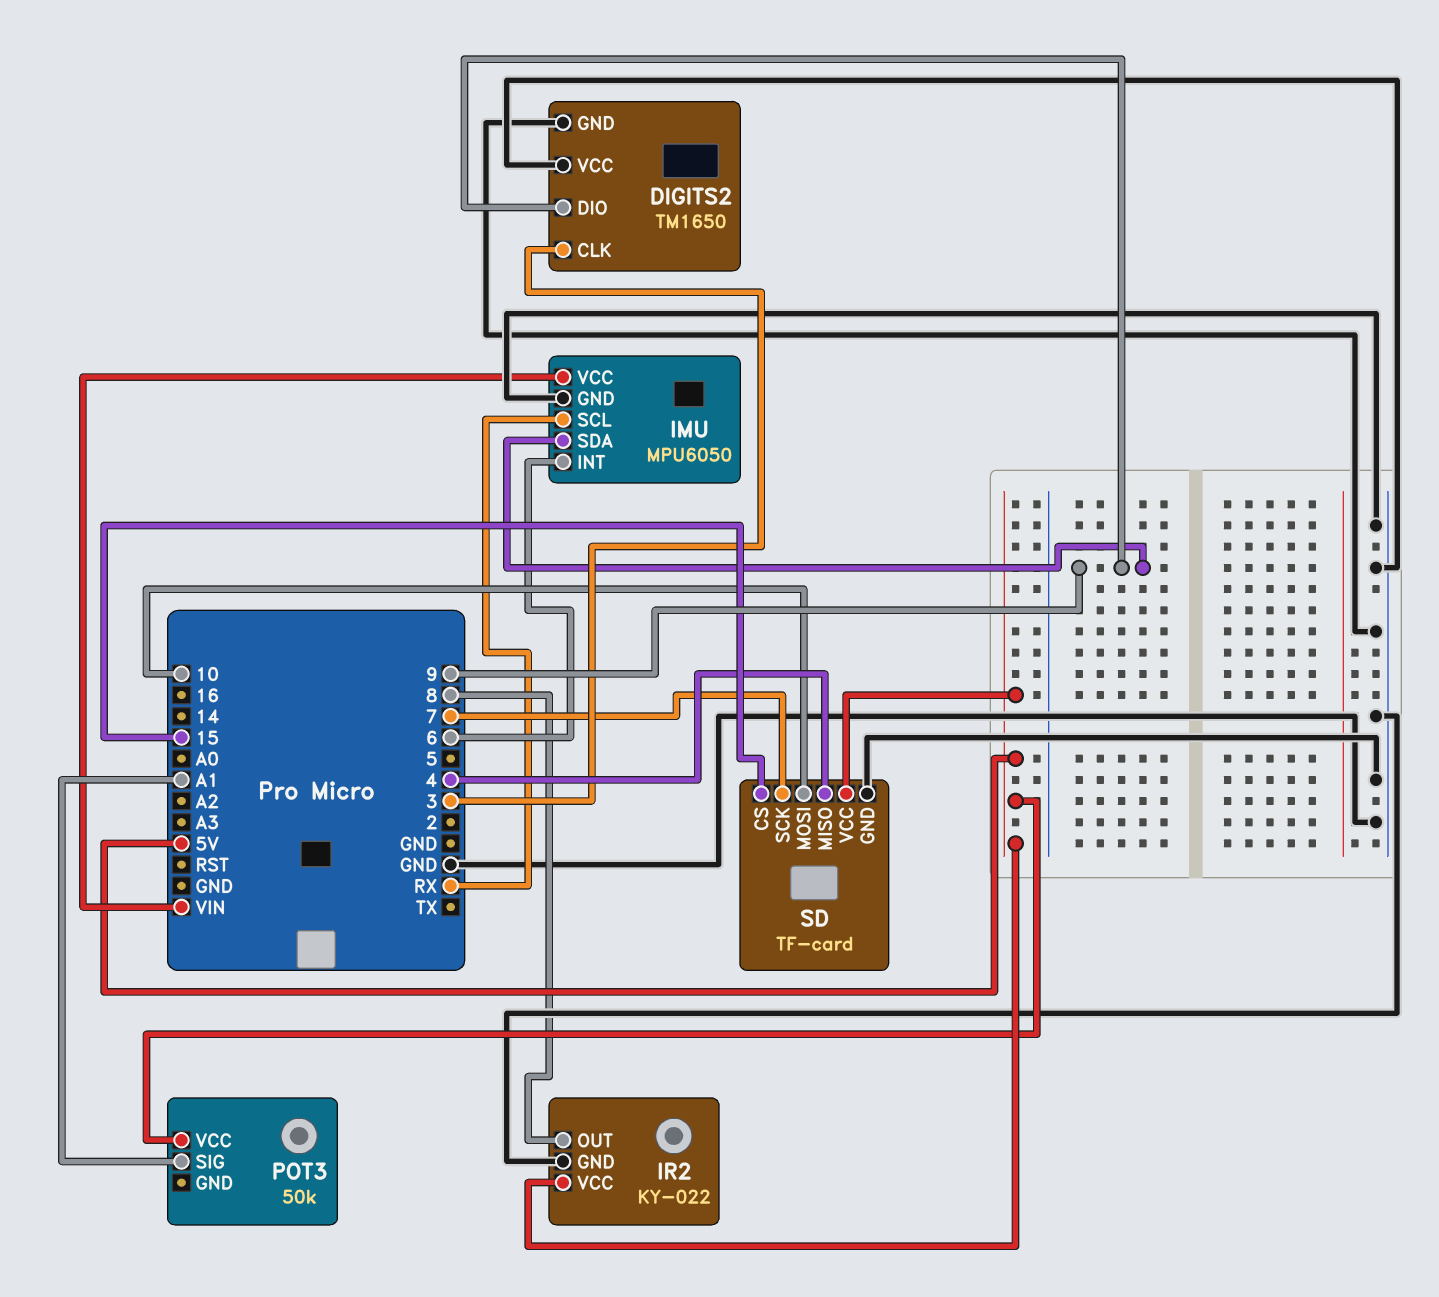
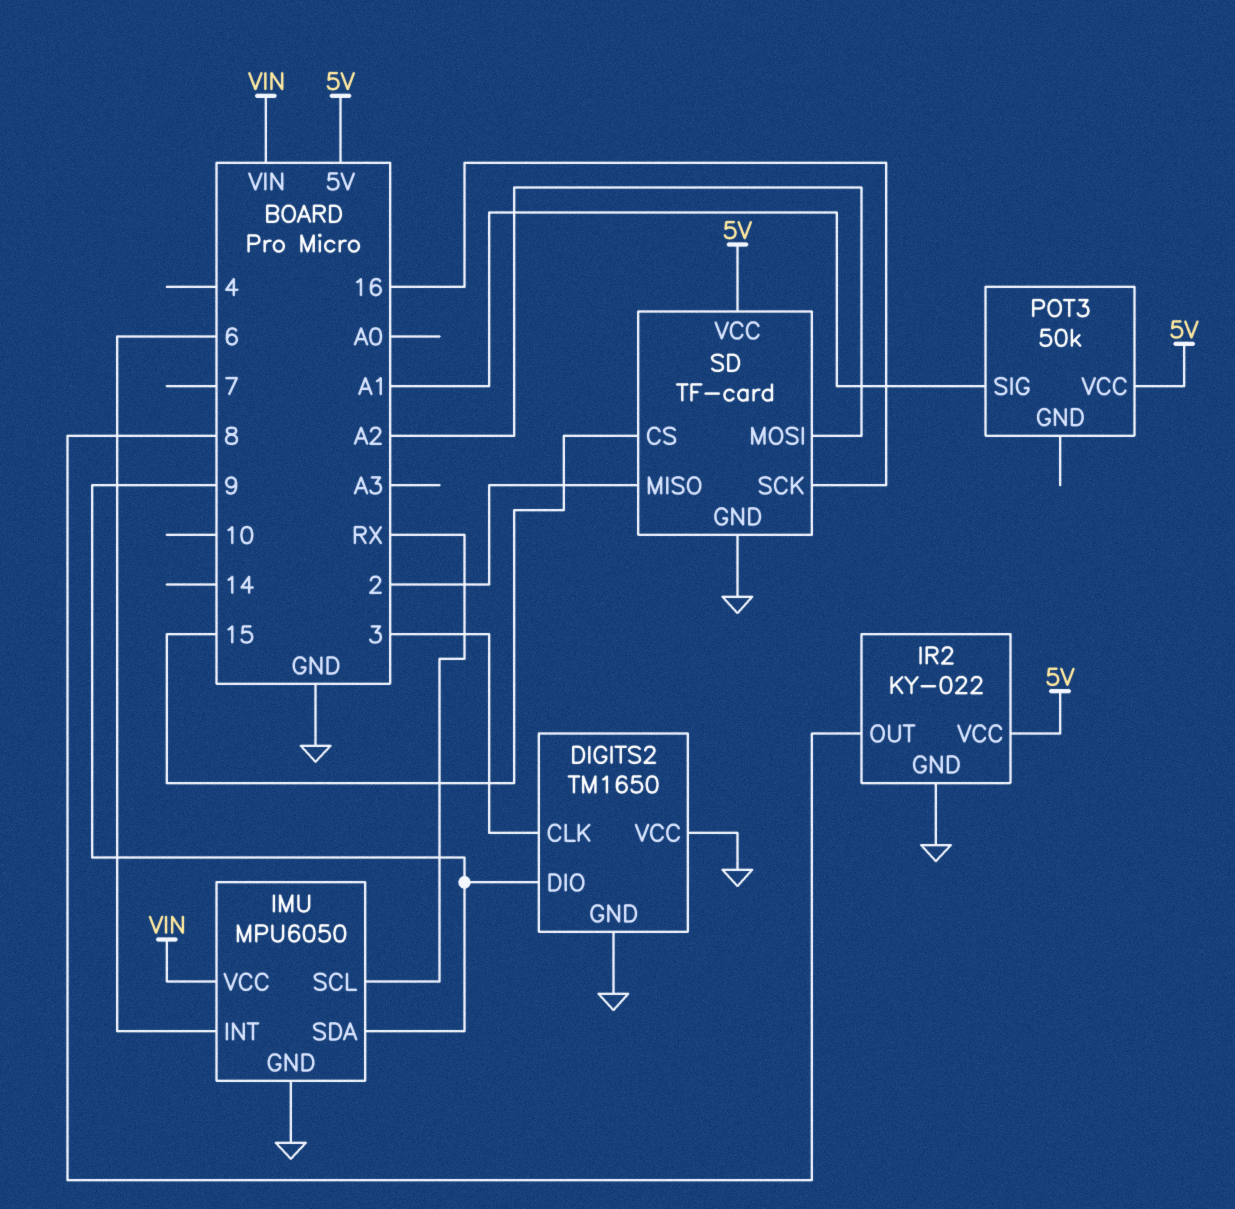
SD pin MISO: 4 -> 2
SD pin MOSI: 10 -> A2
SD pin SCK: 7 -> 16

